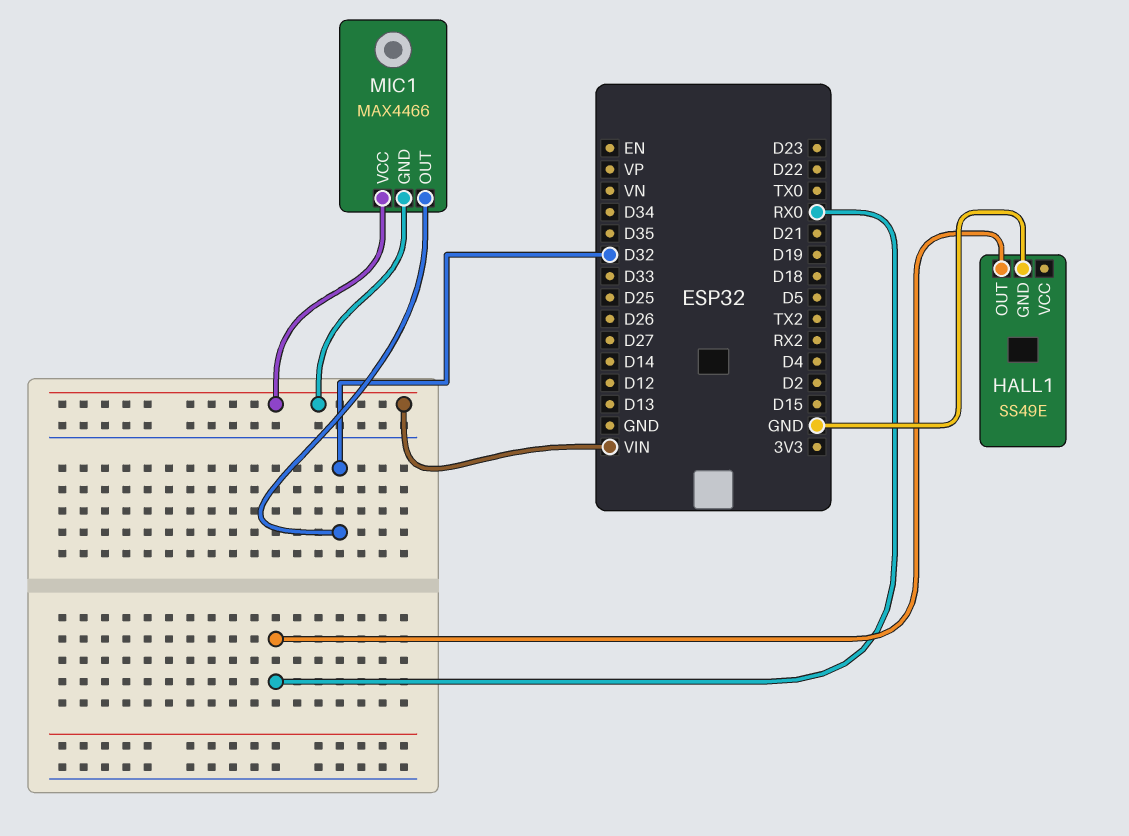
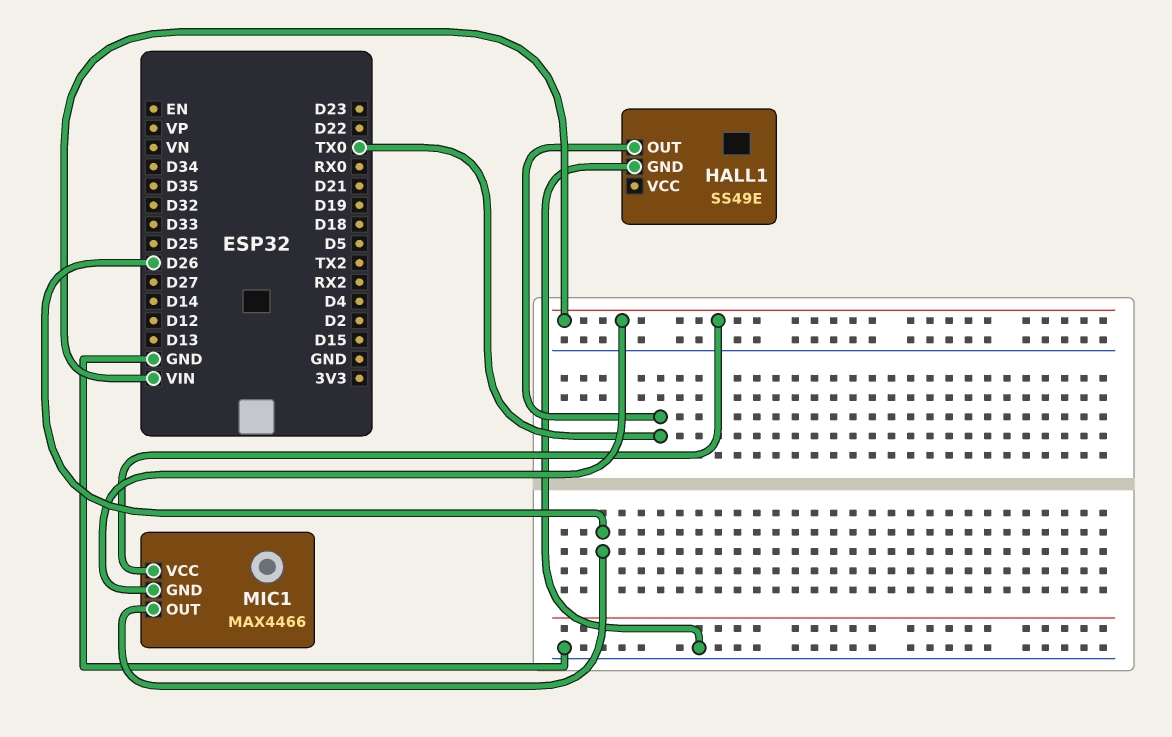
HALL1 pin OUT: RX0 -> TX0
MIC1 pin OUT: D32 -> D26

